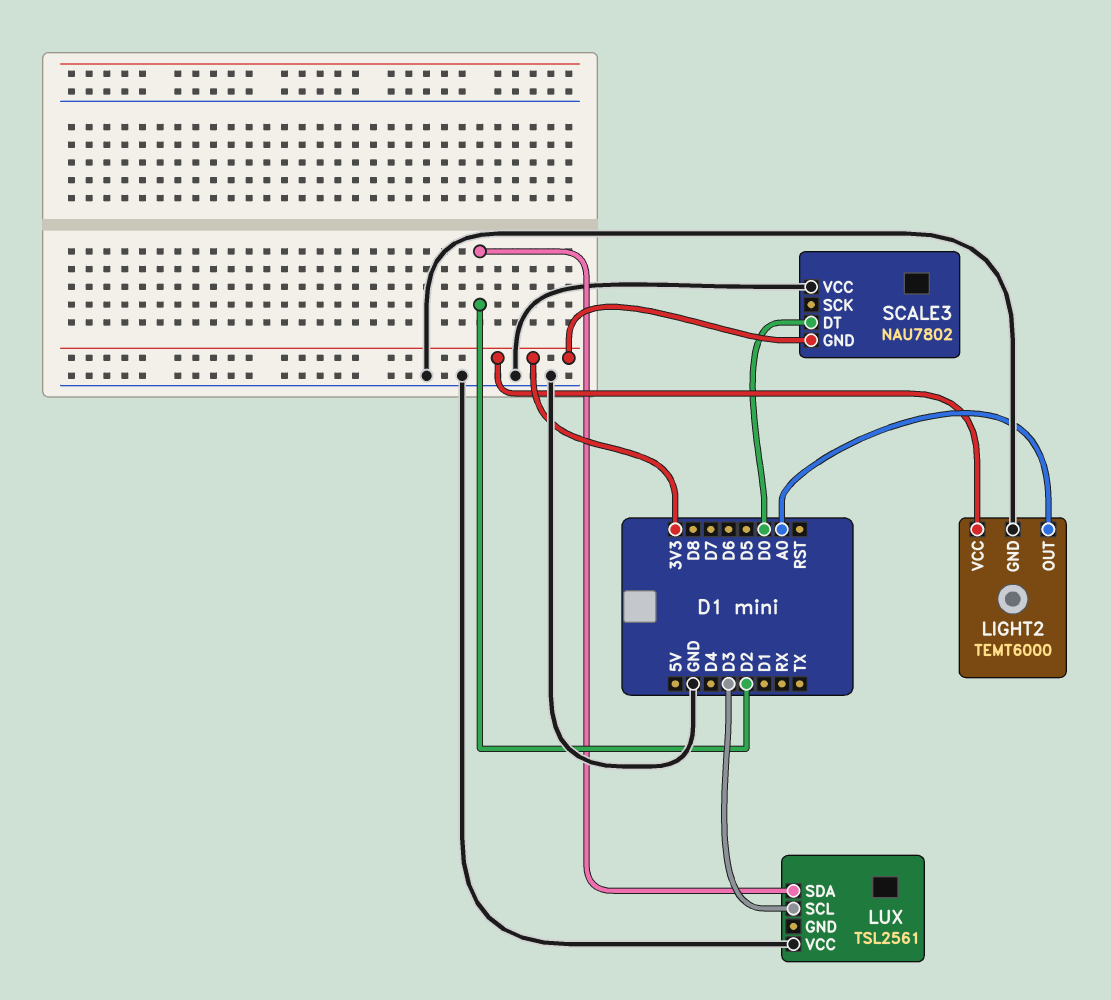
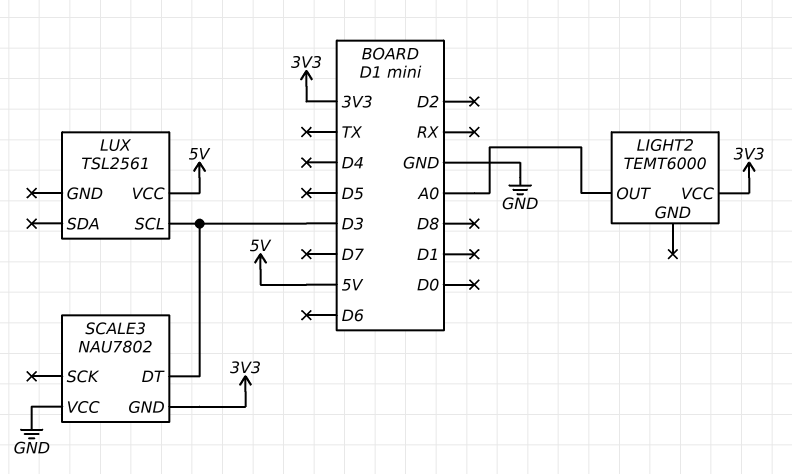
LIGHT2 pin GND: GND -> none
LUX pin SDA: D2 -> none
LUX pin VCC: GND -> 5V
SCALE3 pin DT: D0 -> D3

